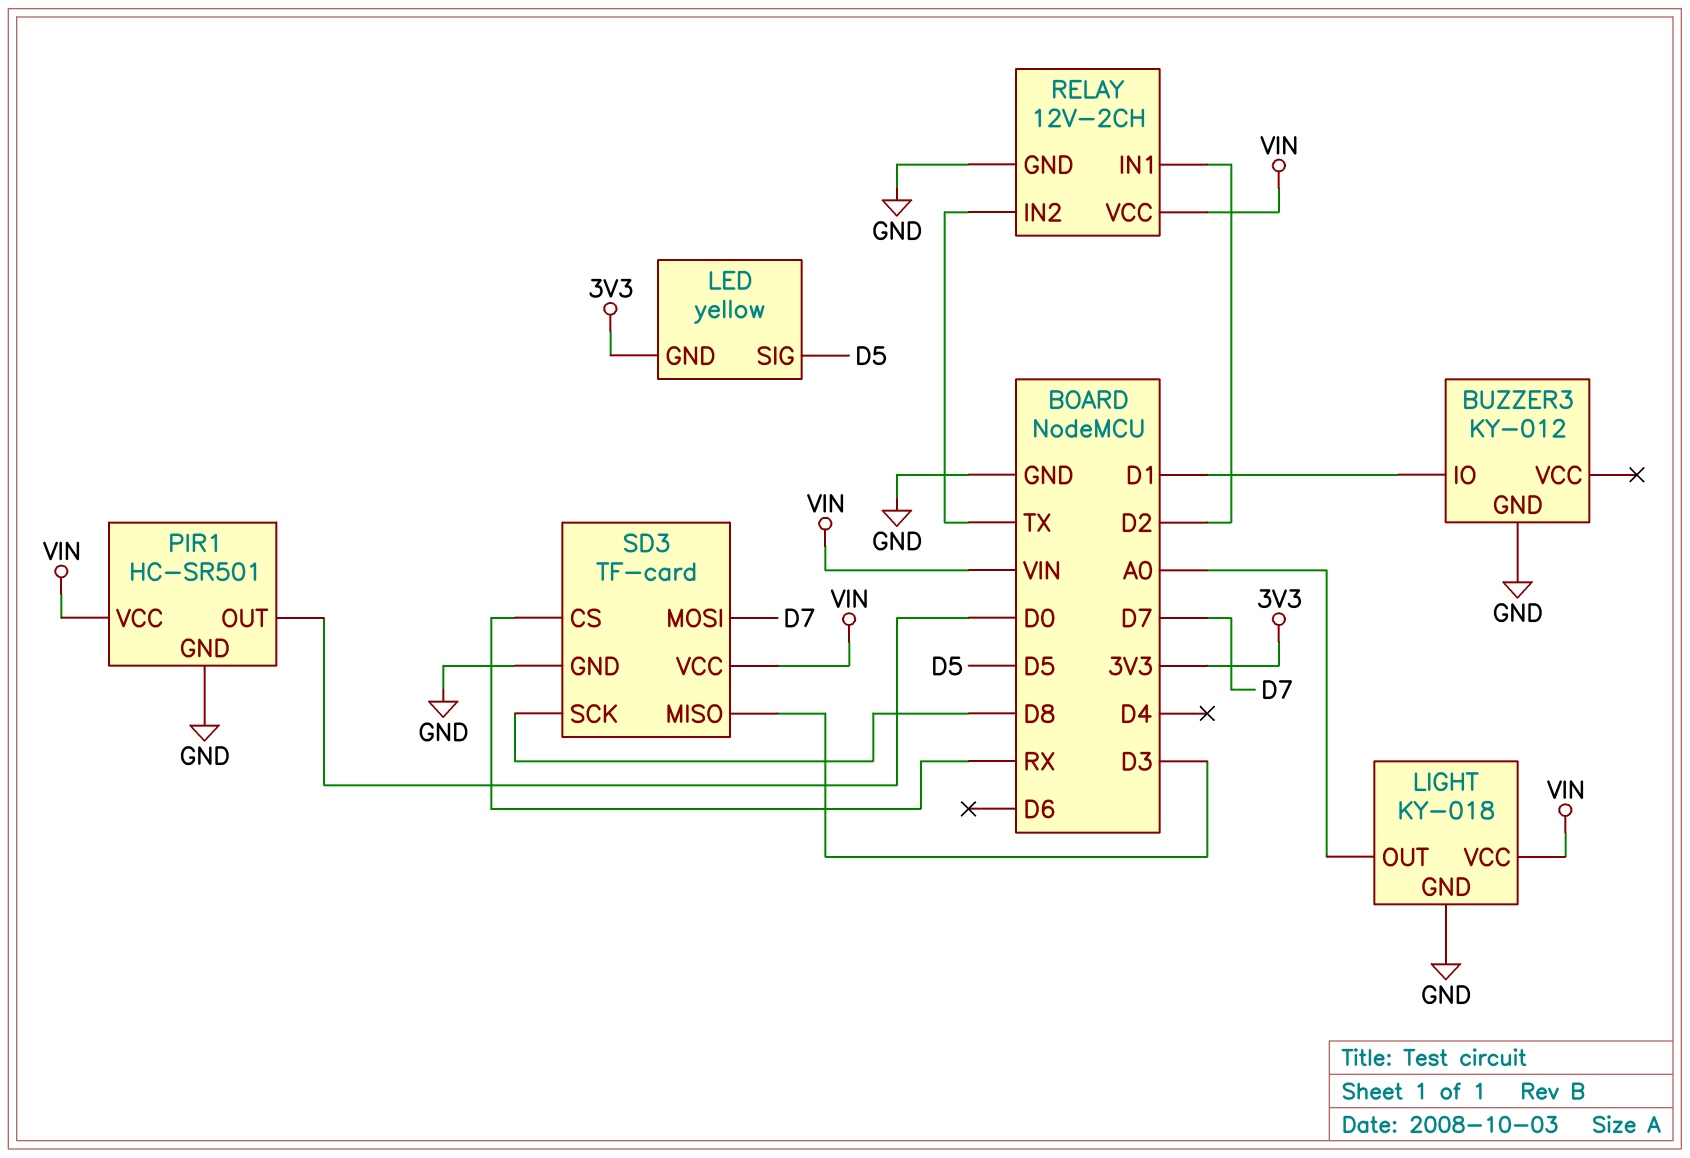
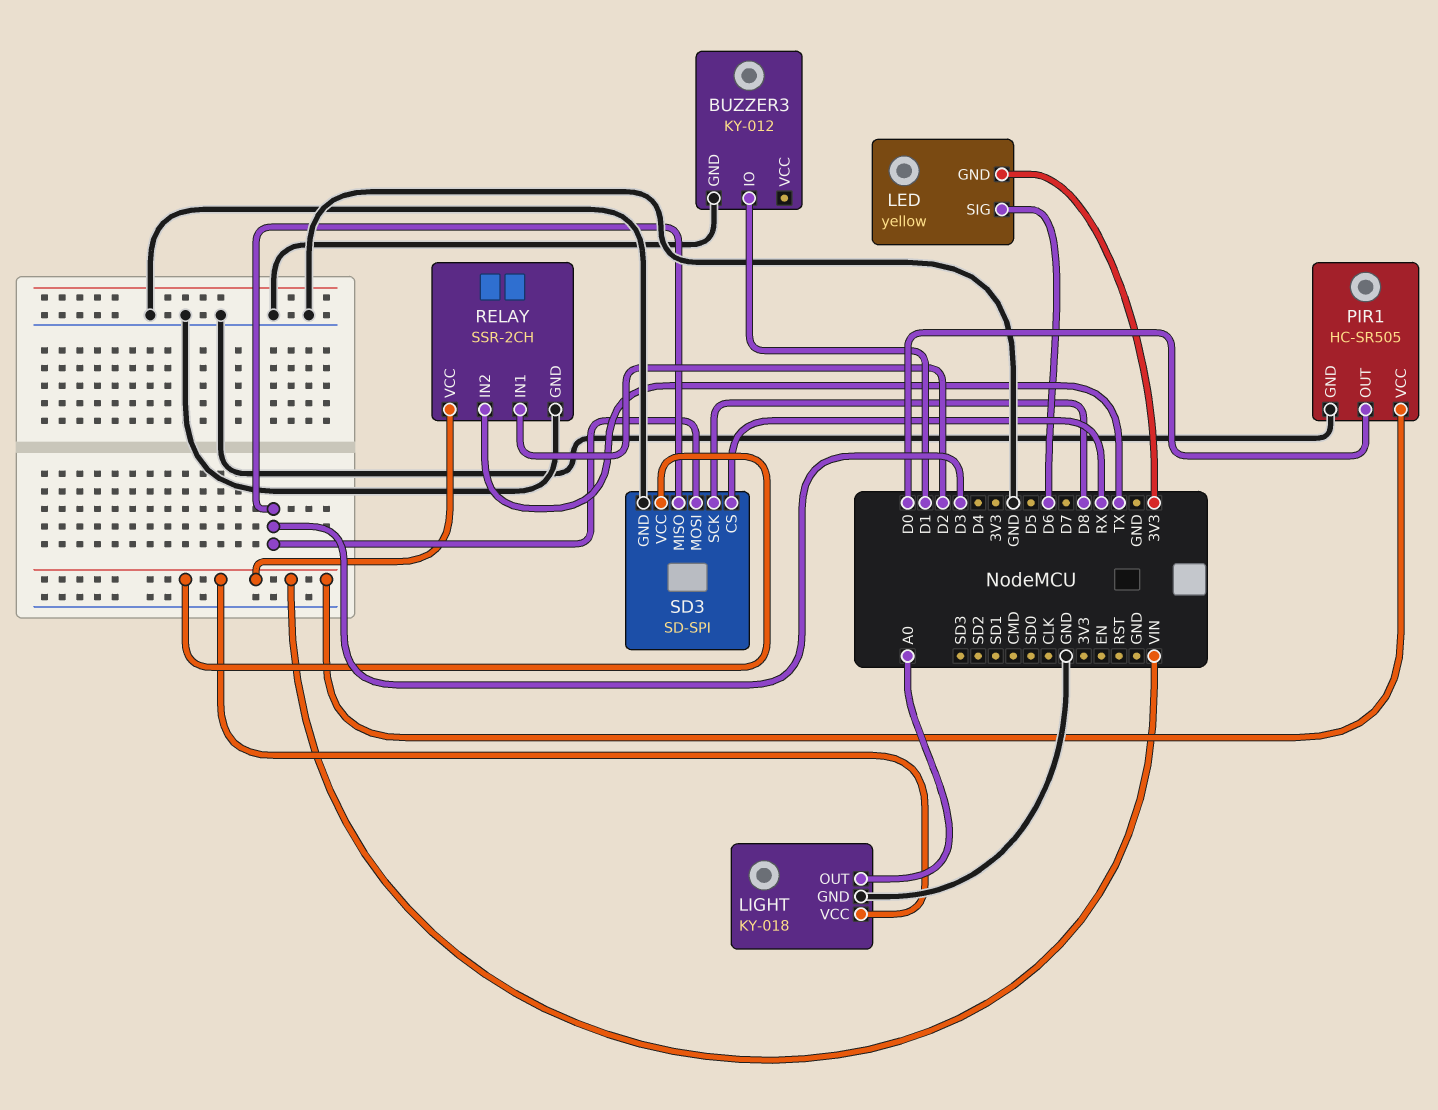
LED pin SIG: D5 -> D6
PIR1: HC-SR501 -> HC-SR505
RELAY: 12V-2CH -> SSR-2CH
SD3: TF-card -> SD-SPI
SD3 pin MOSI: D7 -> D3

